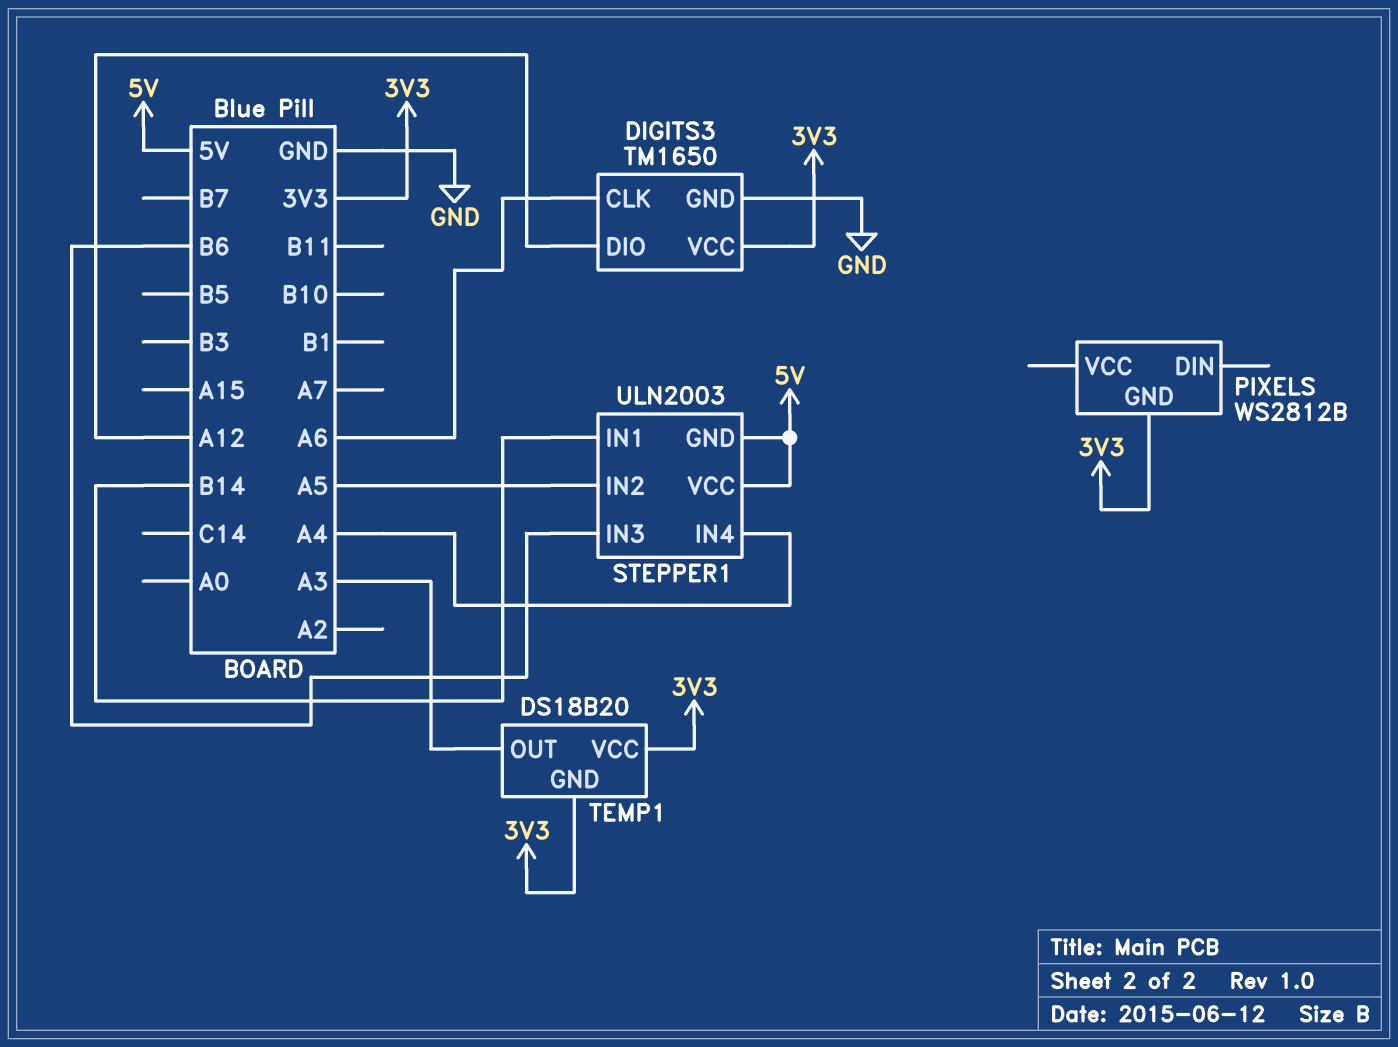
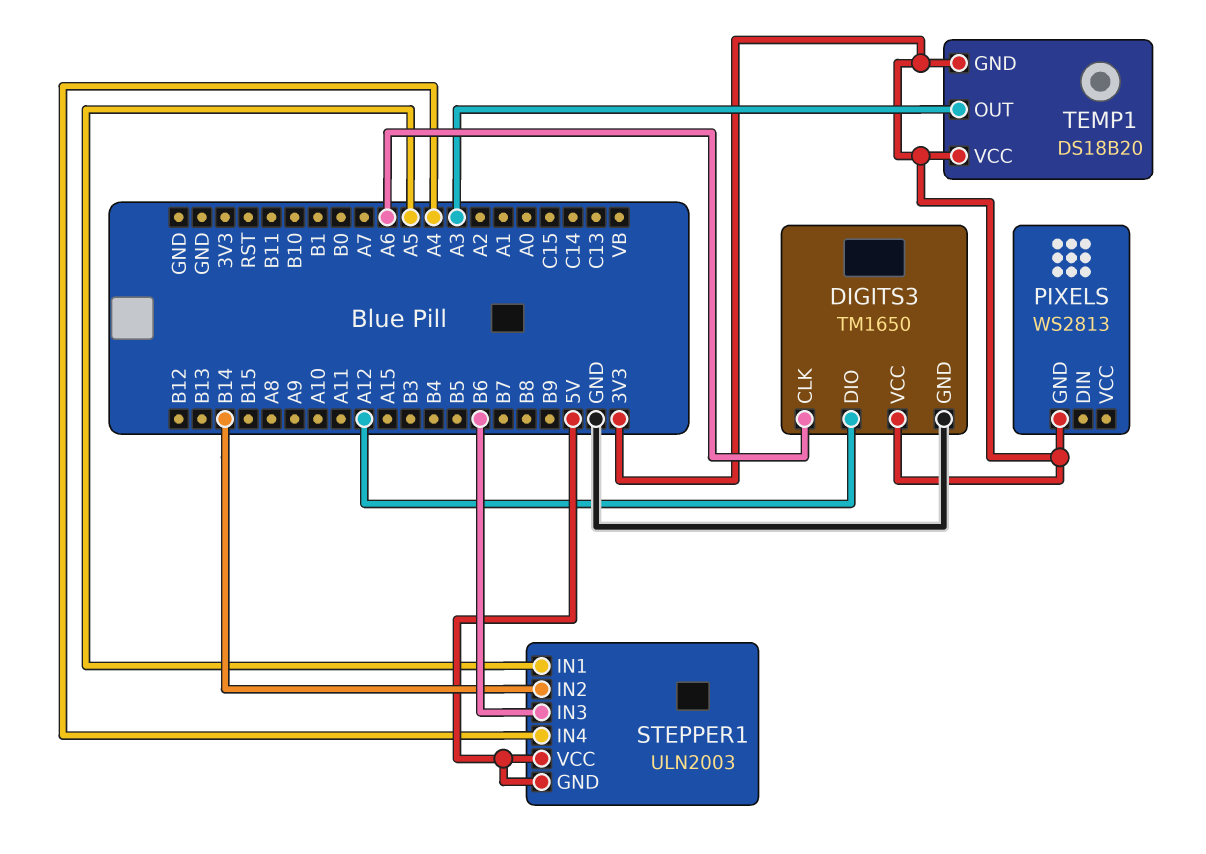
PIXELS: WS2812B -> WS2813
STEPPER1 pin IN1: B14 -> A5
STEPPER1 pin IN2: A5 -> B14

